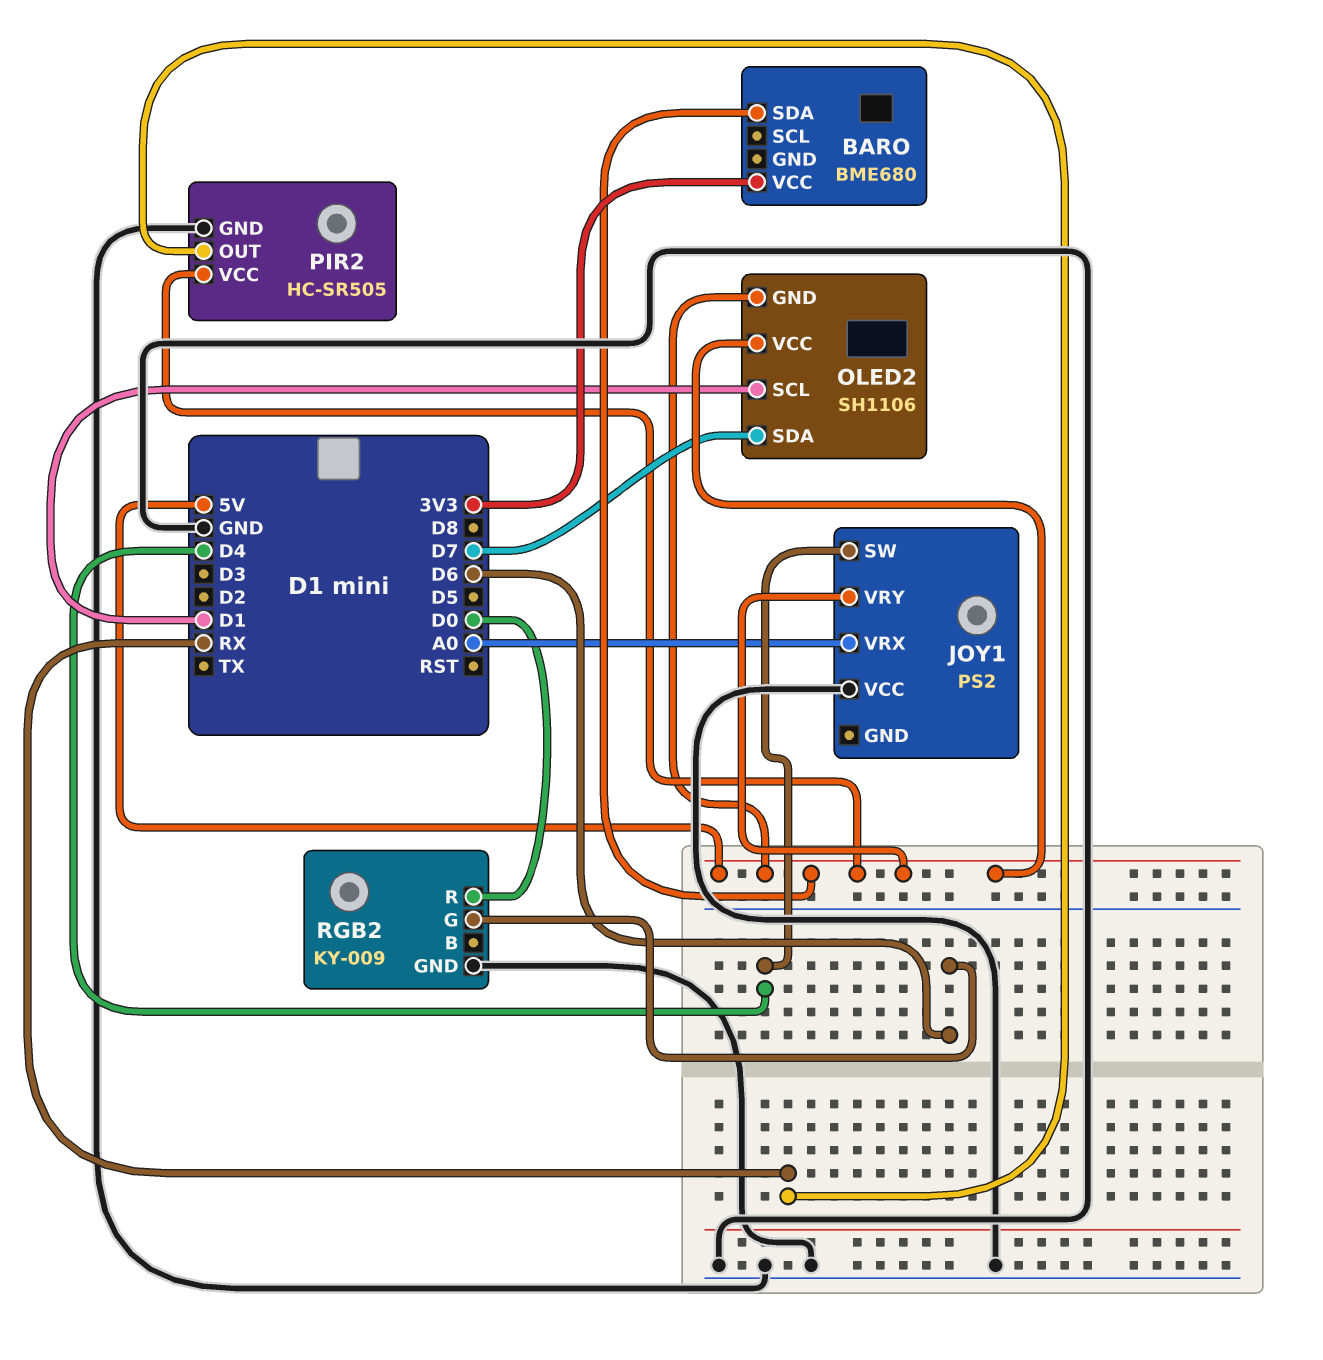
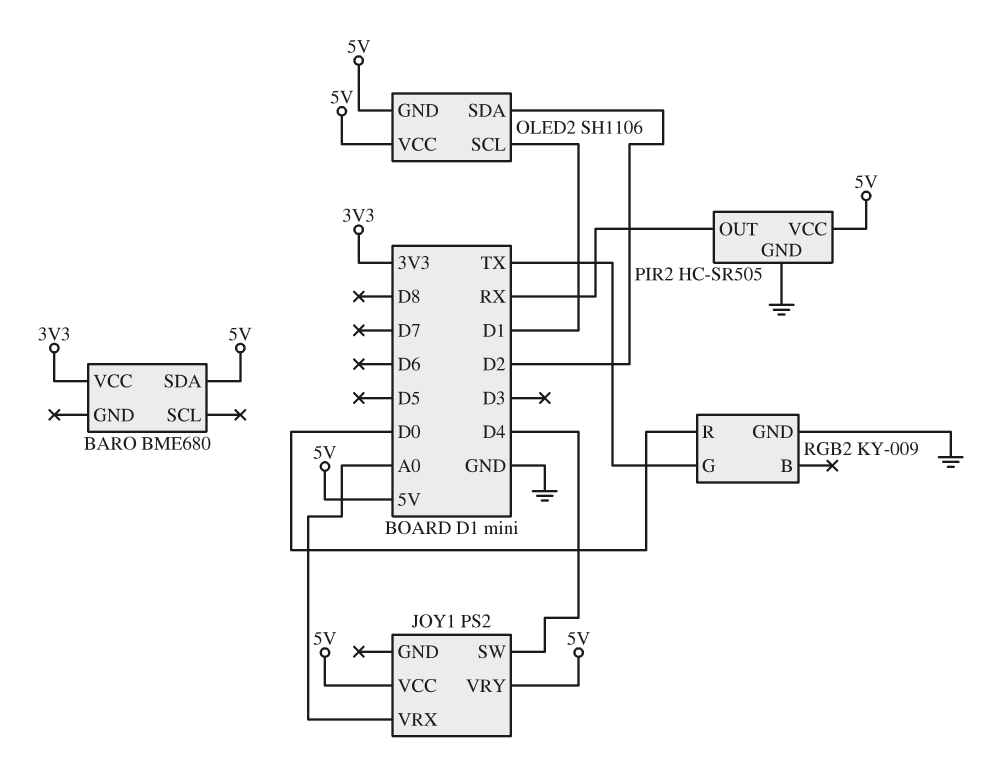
JOY1 pin VCC: GND -> 5V
OLED2 pin SDA: D7 -> D2
RGB2 pin G: D6 -> TX

